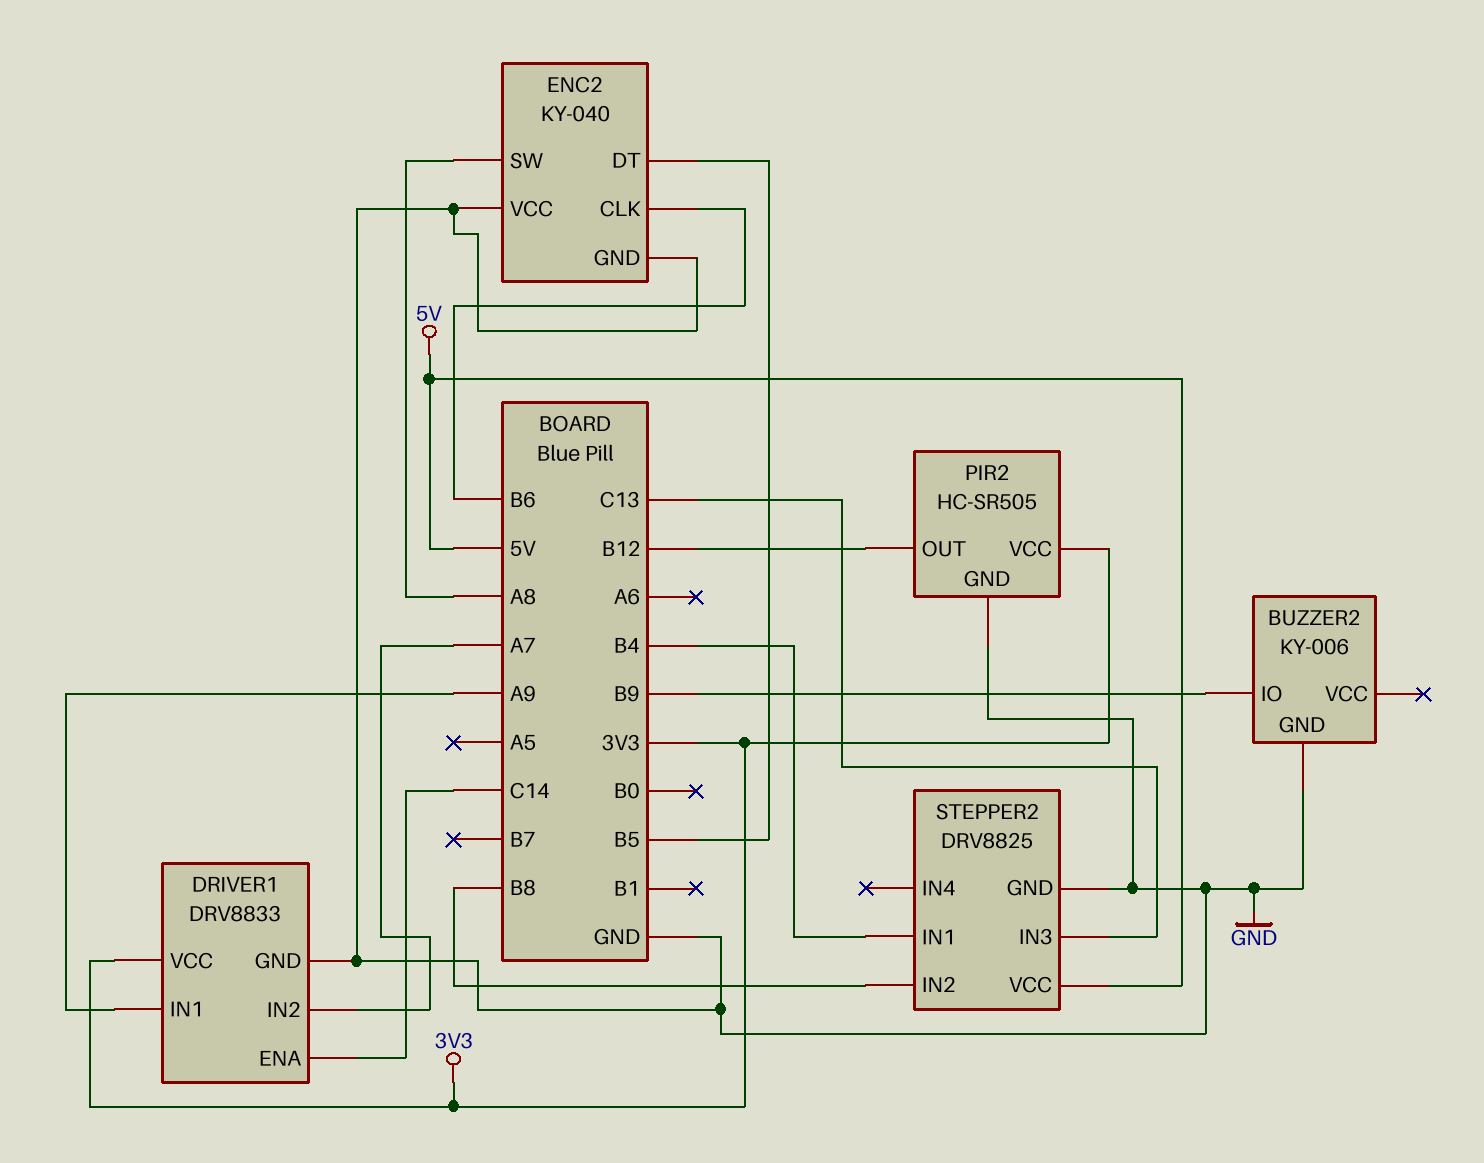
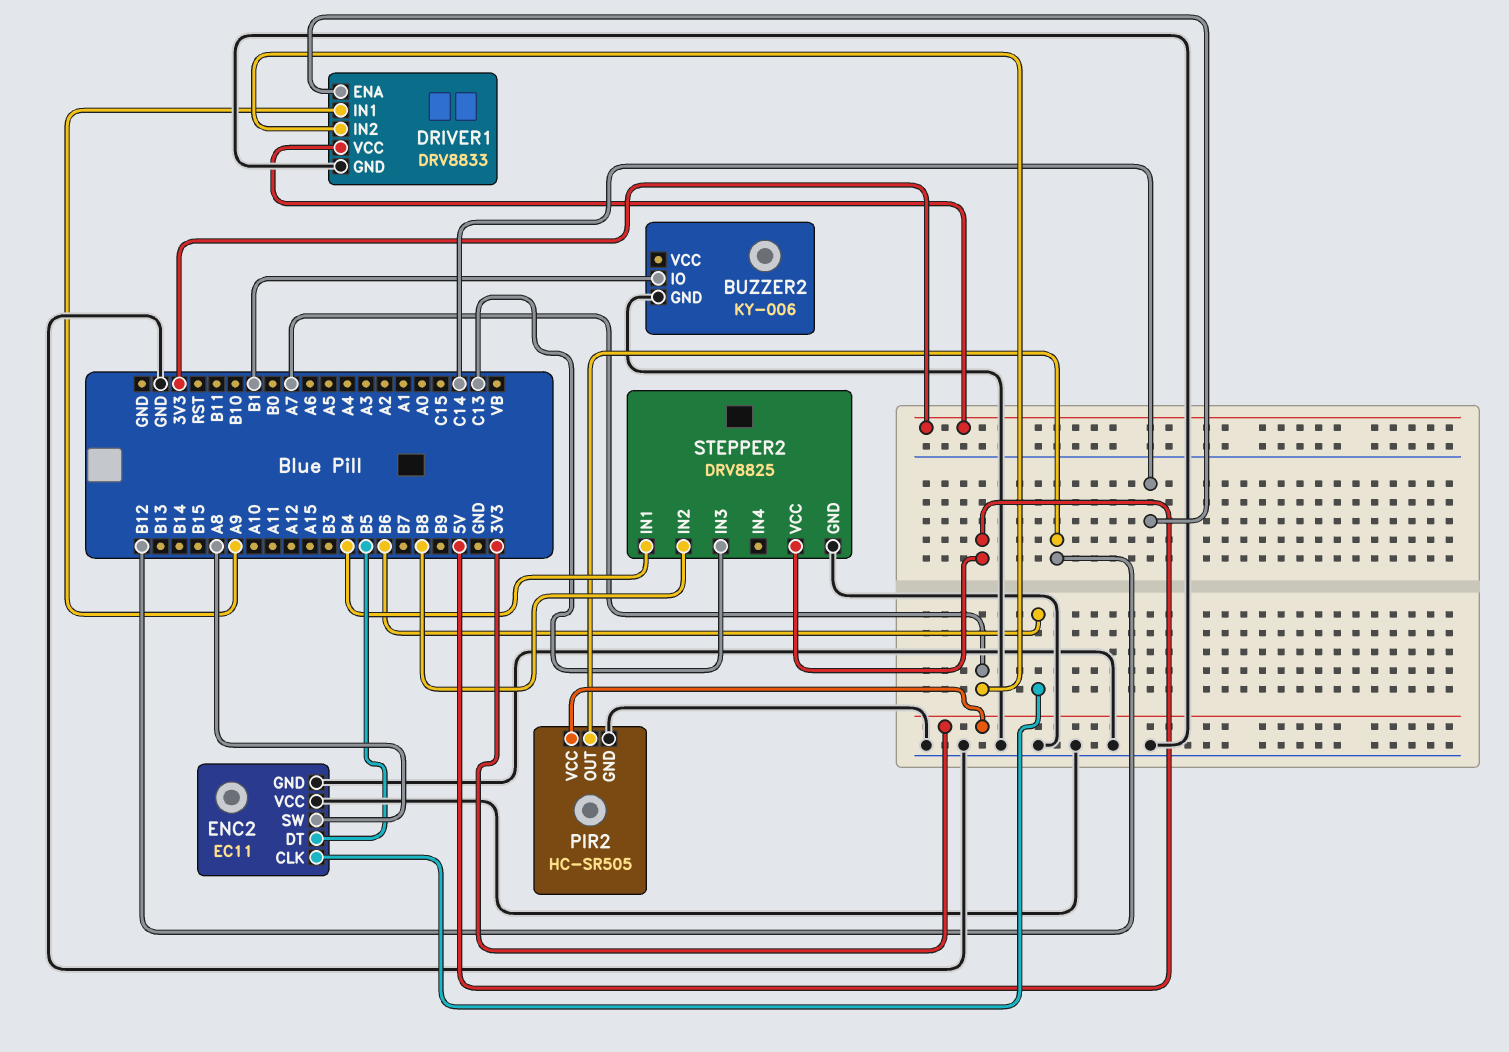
BUZZER2 pin IO: B9 -> B1
ENC2: KY-040 -> EC11

